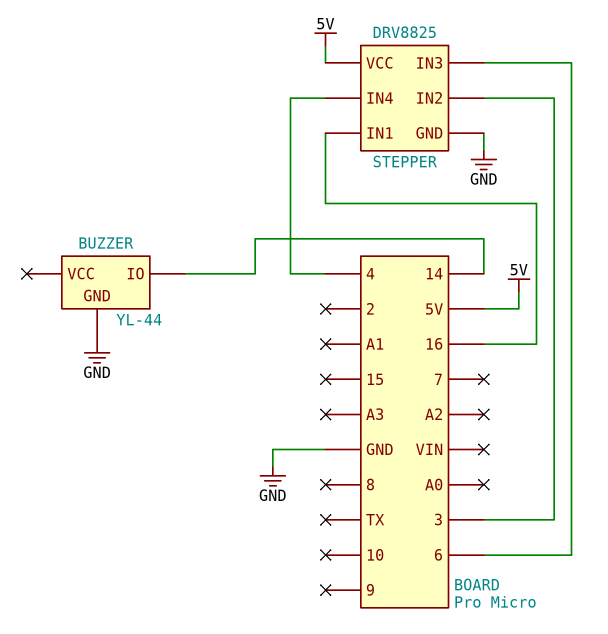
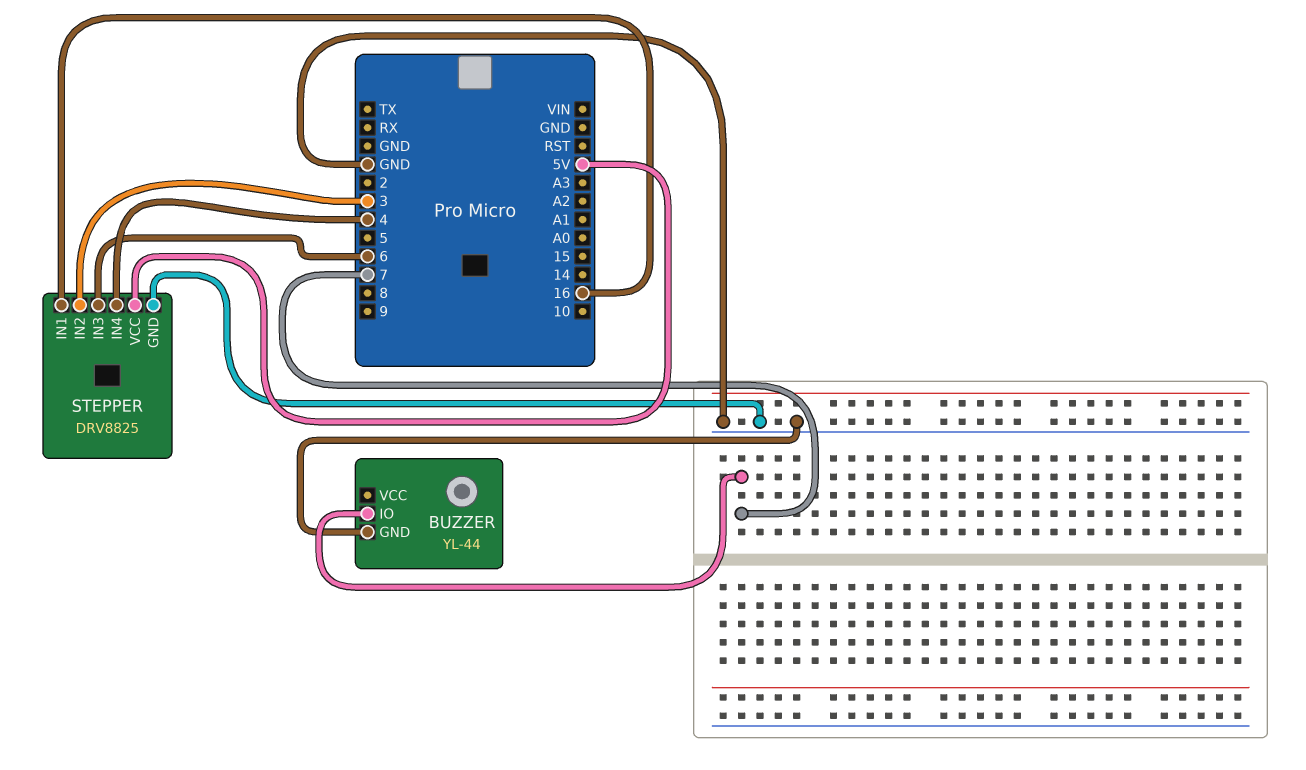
BUZZER pin IO: 14 -> 7

